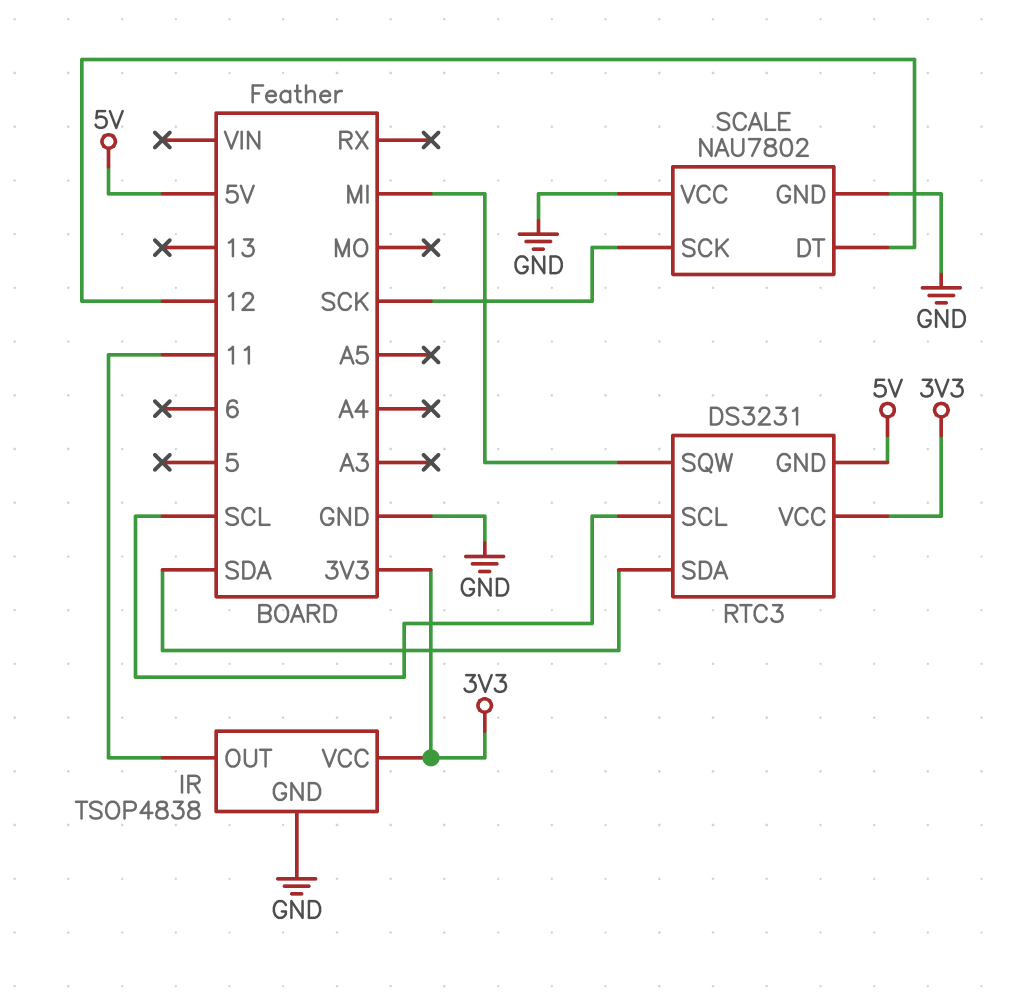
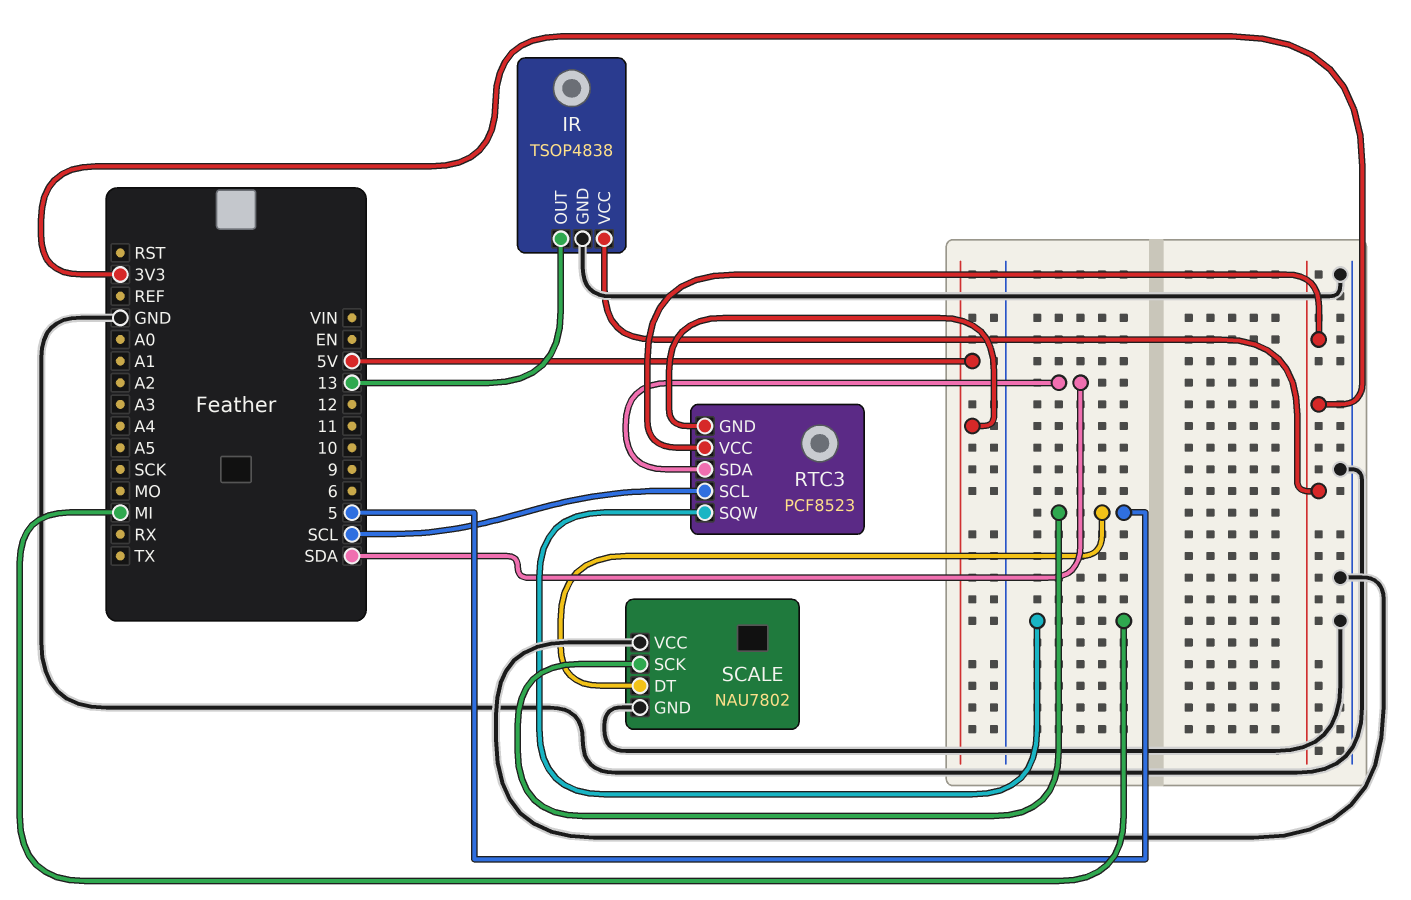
IR pin OUT: 11 -> 13
RTC3: DS3231 -> PCF8523
SCALE pin DT: 12 -> 5
SCALE pin SCK: SCK -> 5

